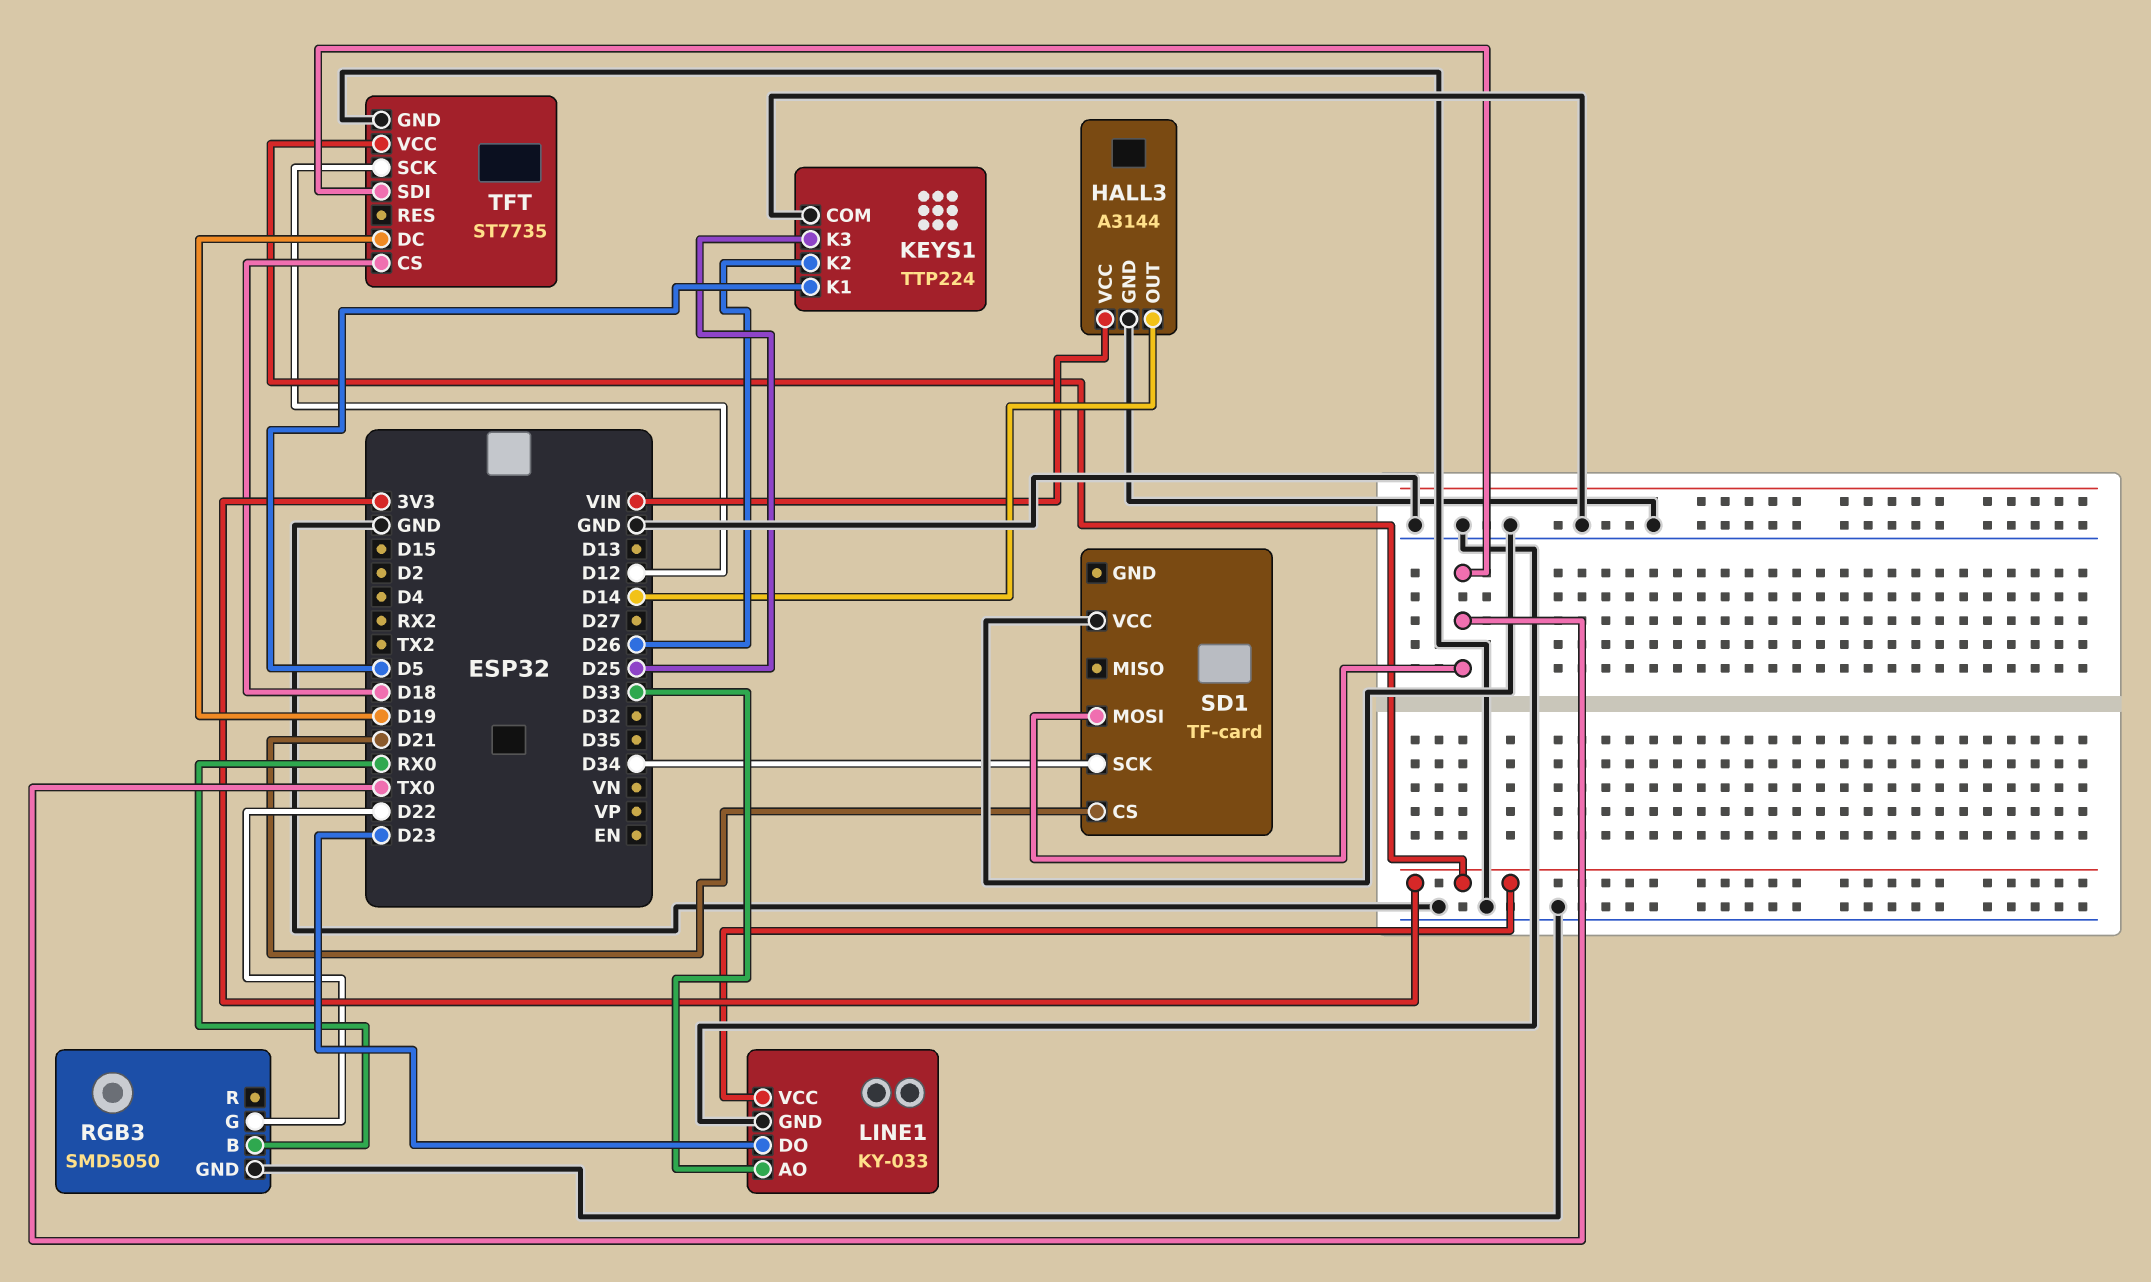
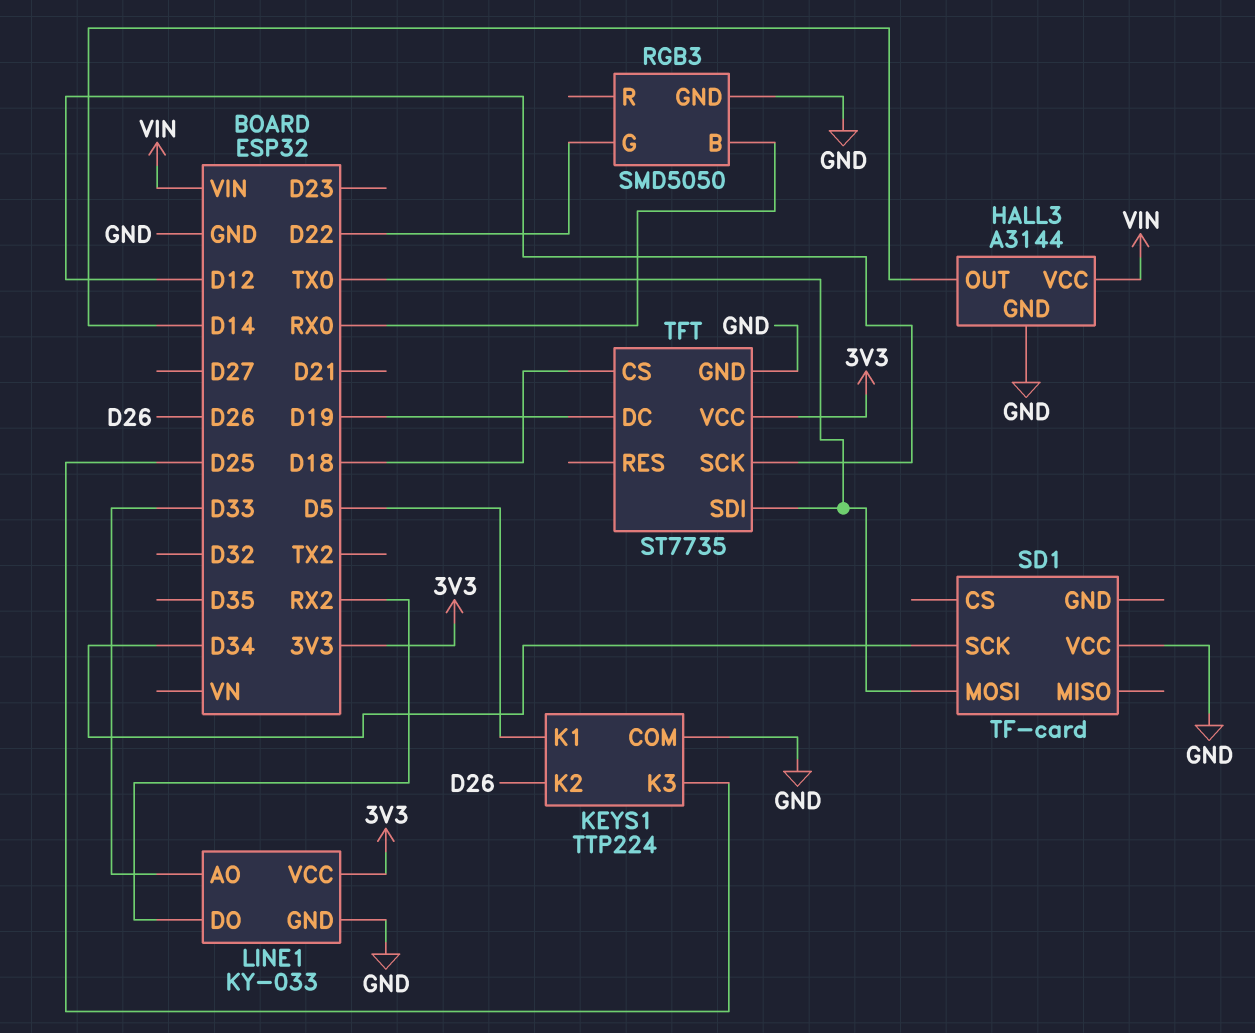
LINE1 pin DO: D23 -> RX2
SD1 pin CS: D21 -> none

